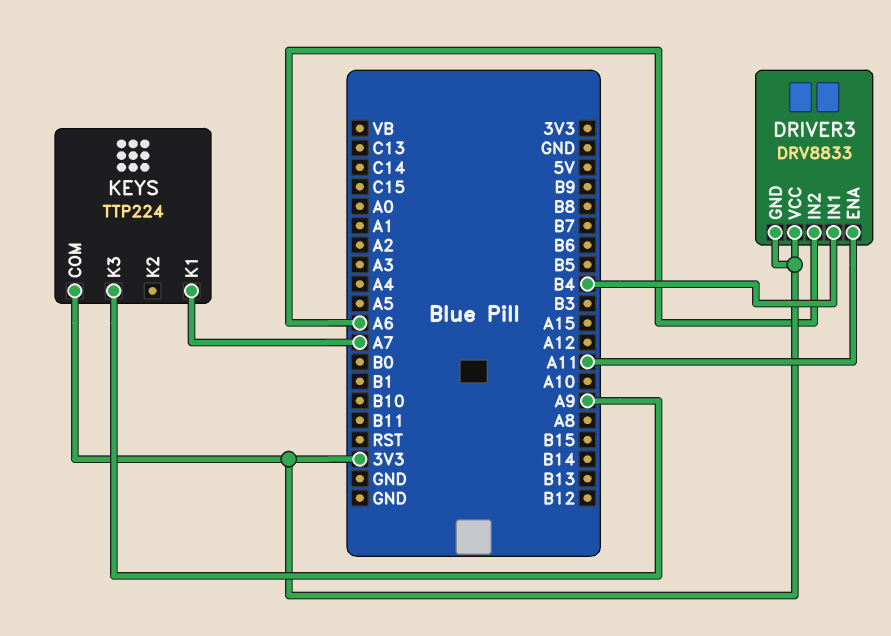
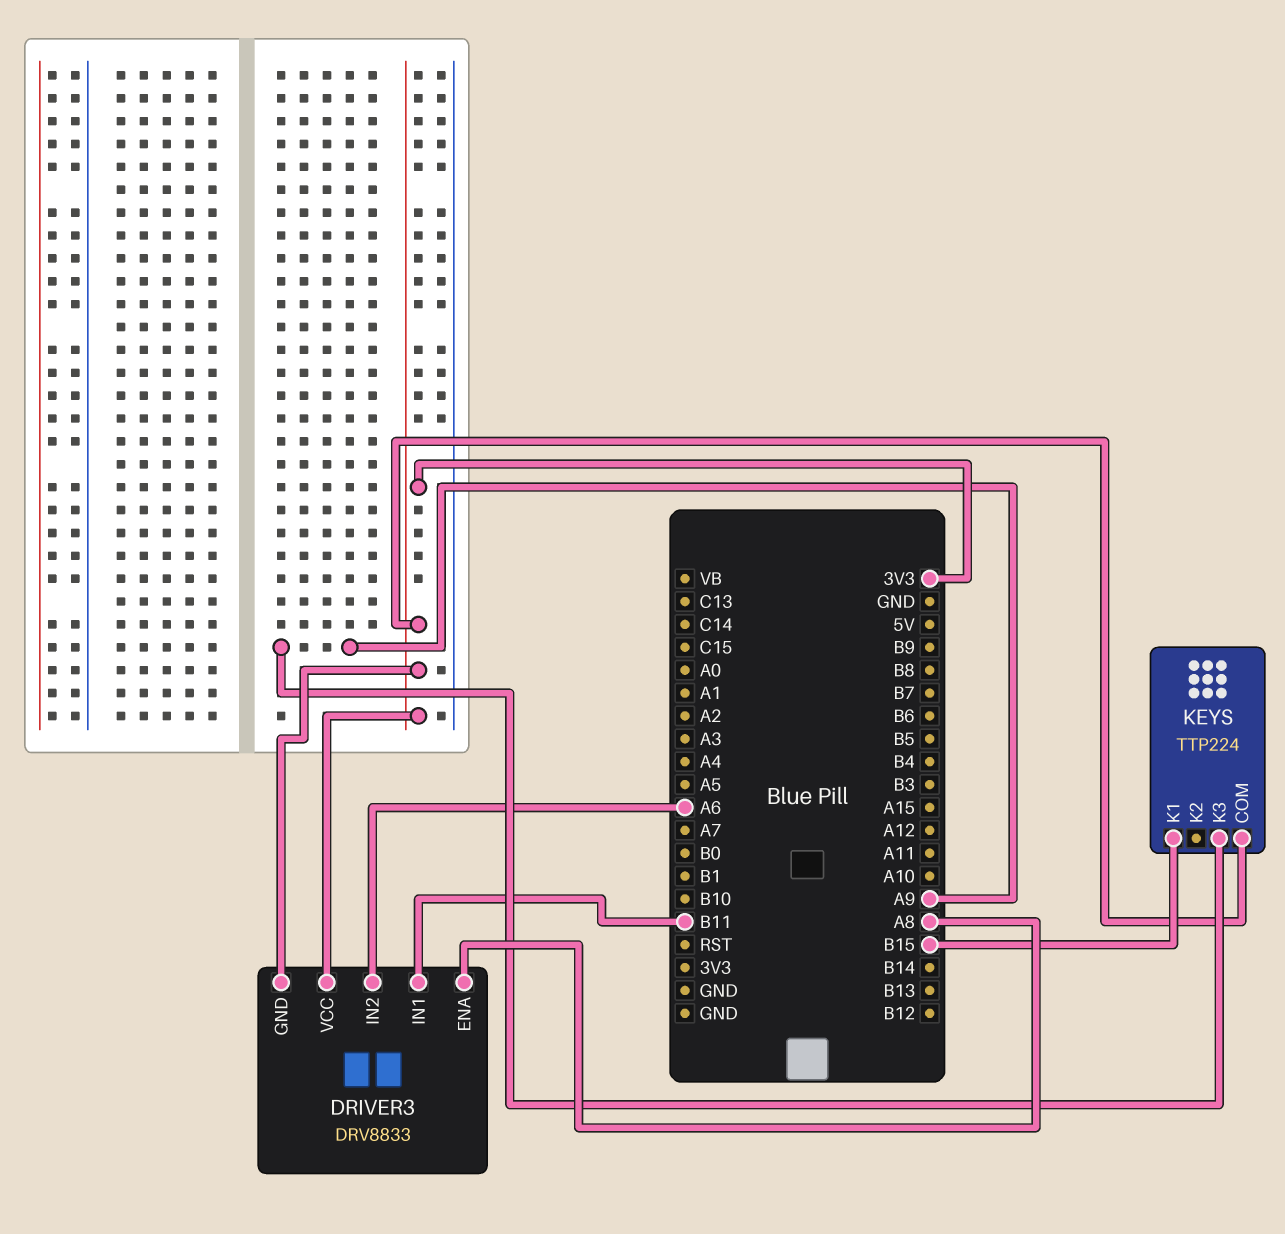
DRIVER3 pin ENA: A11 -> A8
DRIVER3 pin IN1: B4 -> B11
KEYS pin K1: A7 -> B15

